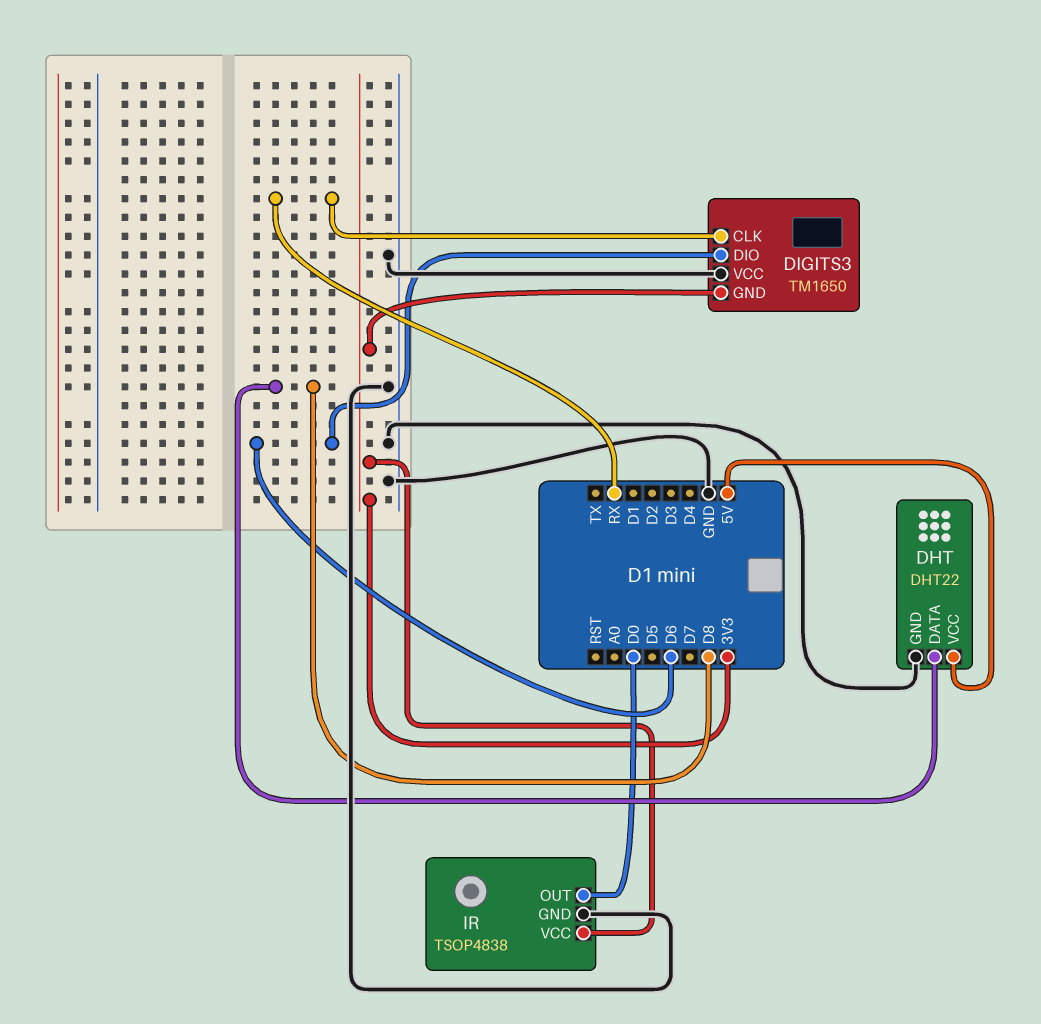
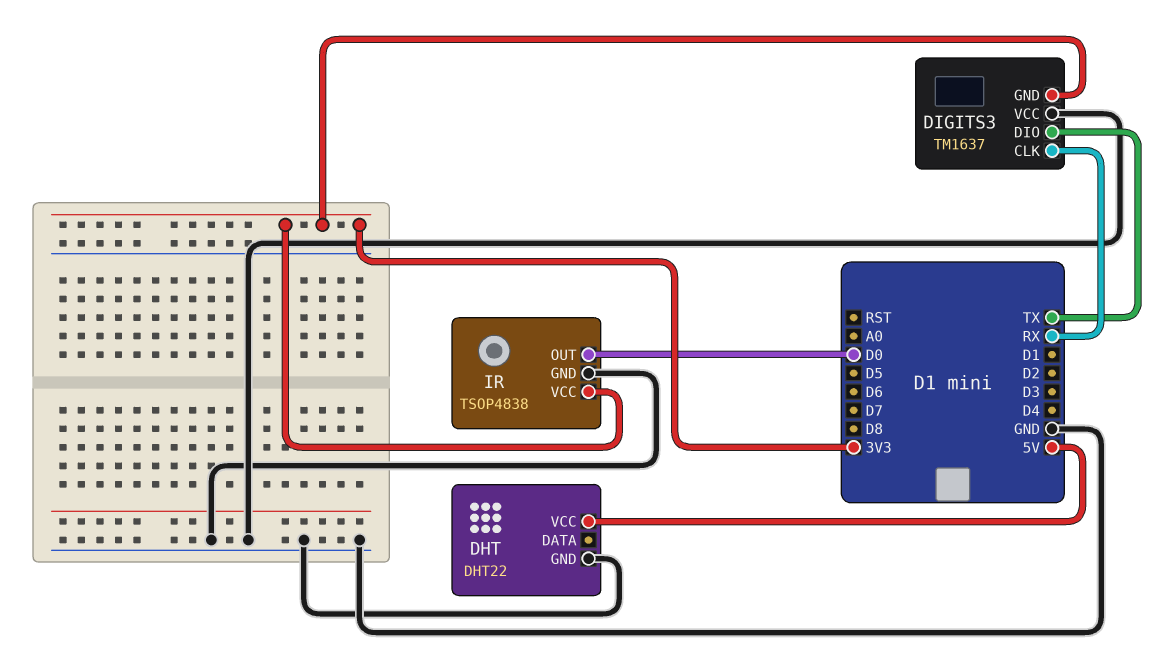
DHT pin DATA: D8 -> none
DIGITS3: TM1650 -> TM1637
DIGITS3 pin DIO: D6 -> TX

